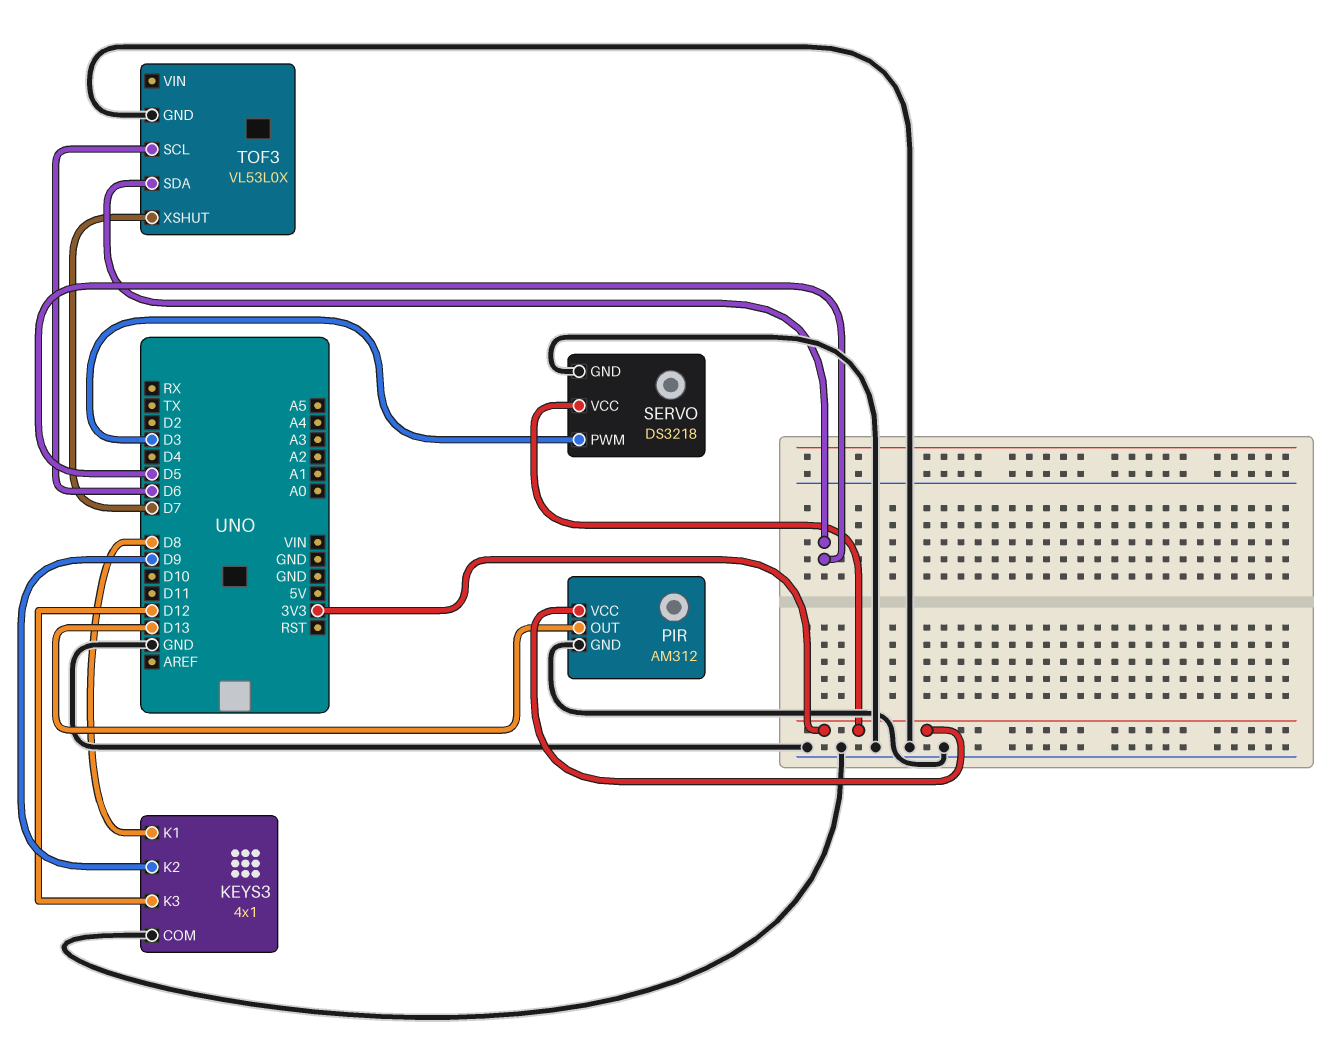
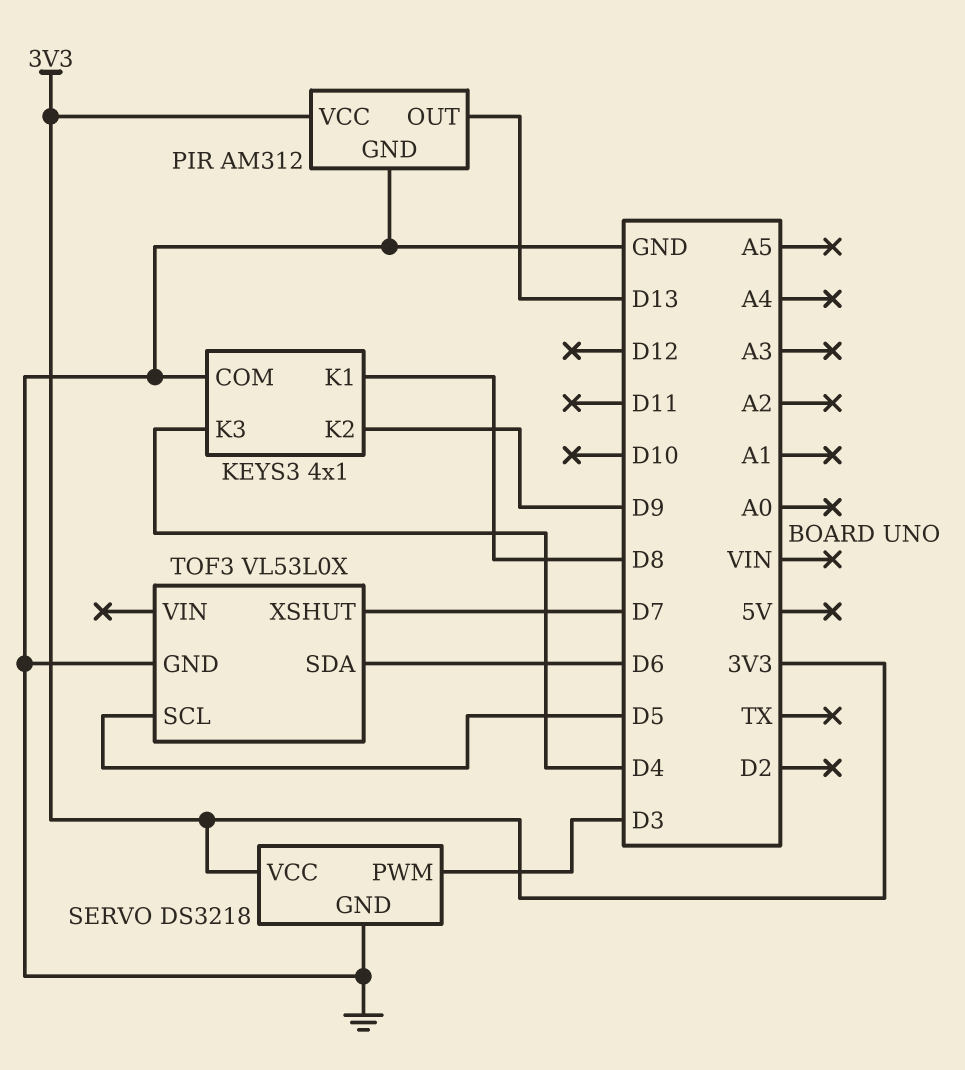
KEYS3 pin K3: D12 -> D4
TOF3 pin SCL: D6 -> D5
TOF3 pin SDA: D5 -> D6

